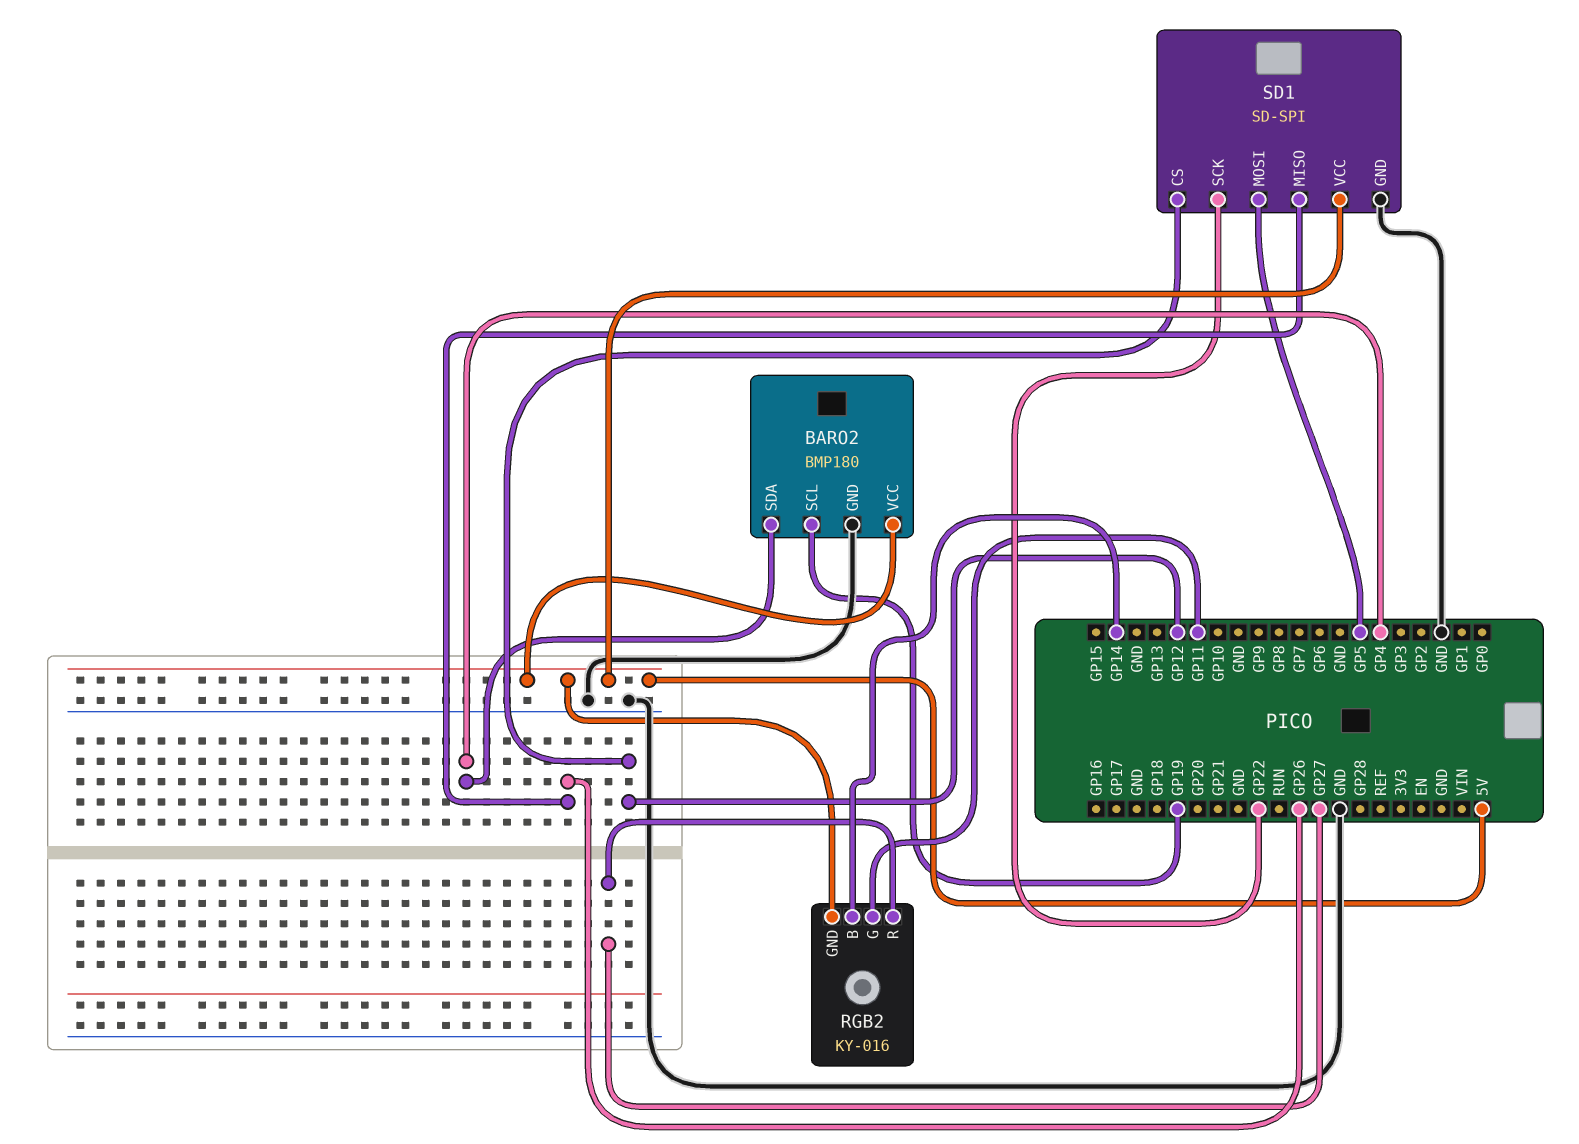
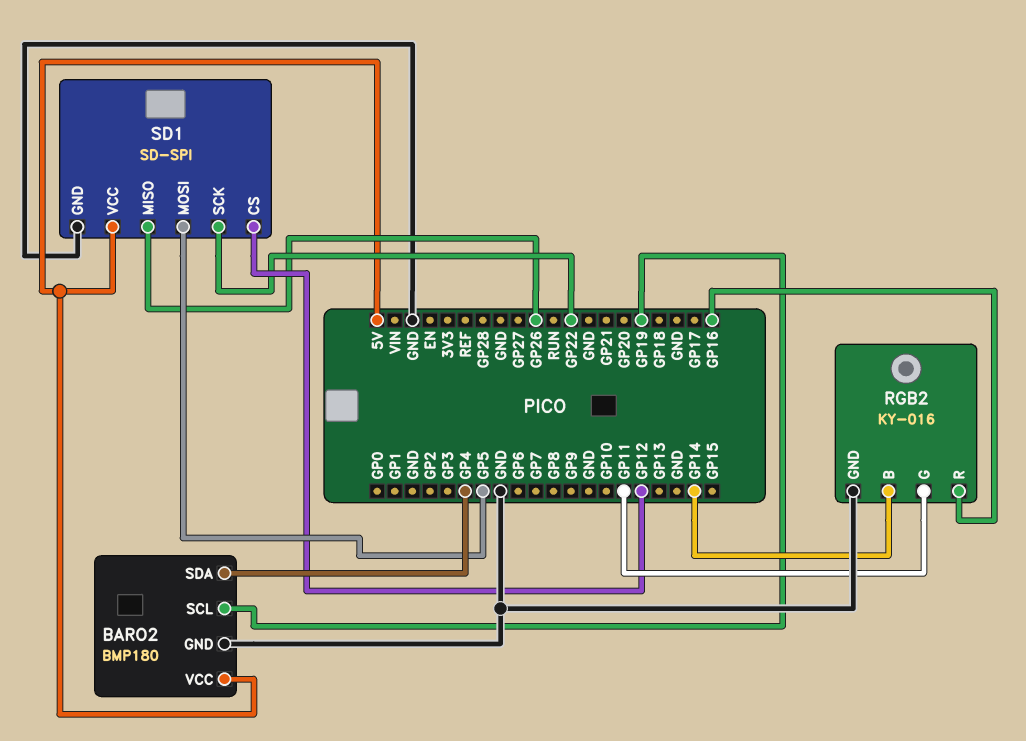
RGB2 pin GND: 5V -> GND
RGB2 pin R: GP27 -> GP16

